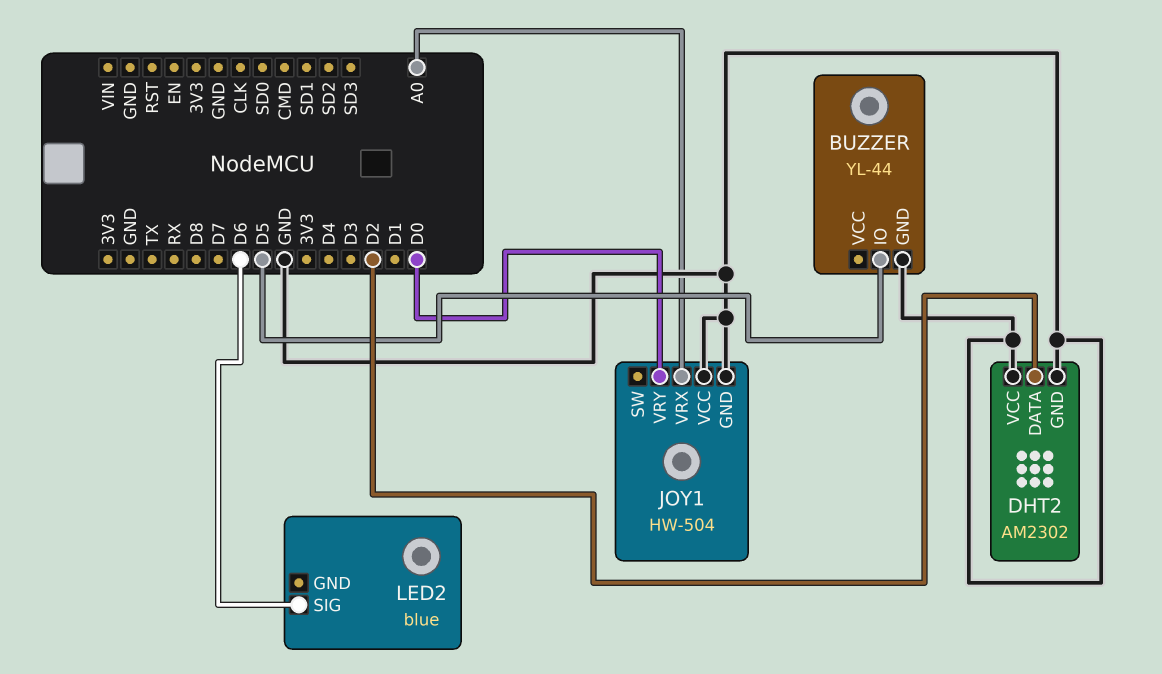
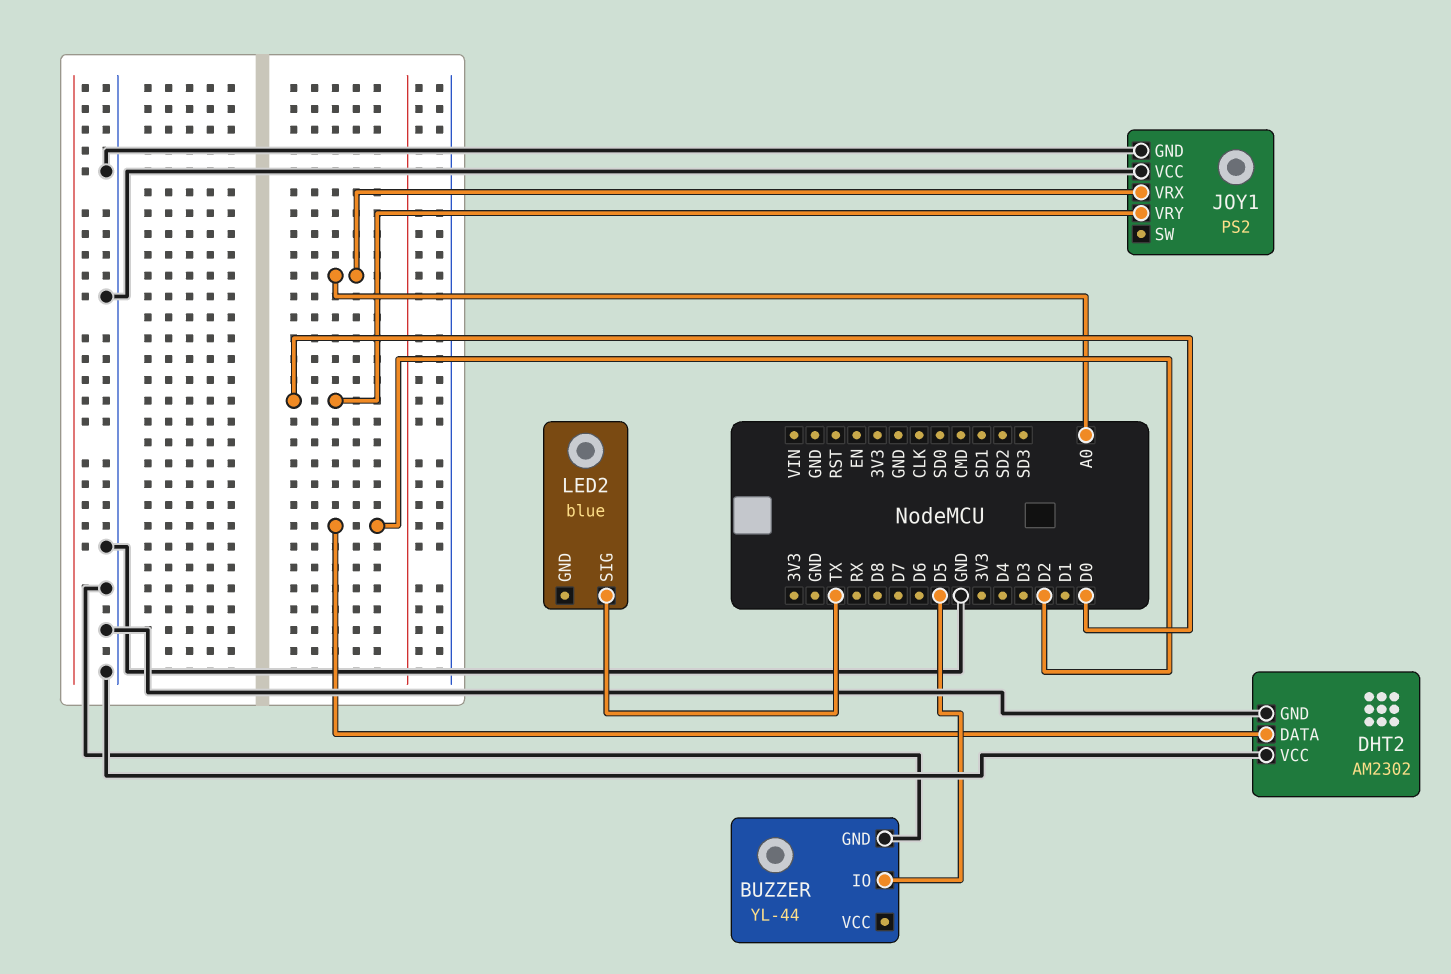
JOY1: HW-504 -> PS2
LED2 pin SIG: D6 -> TX

